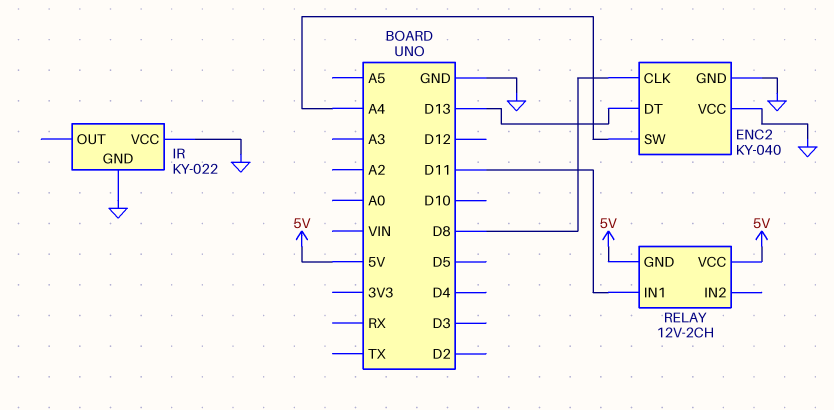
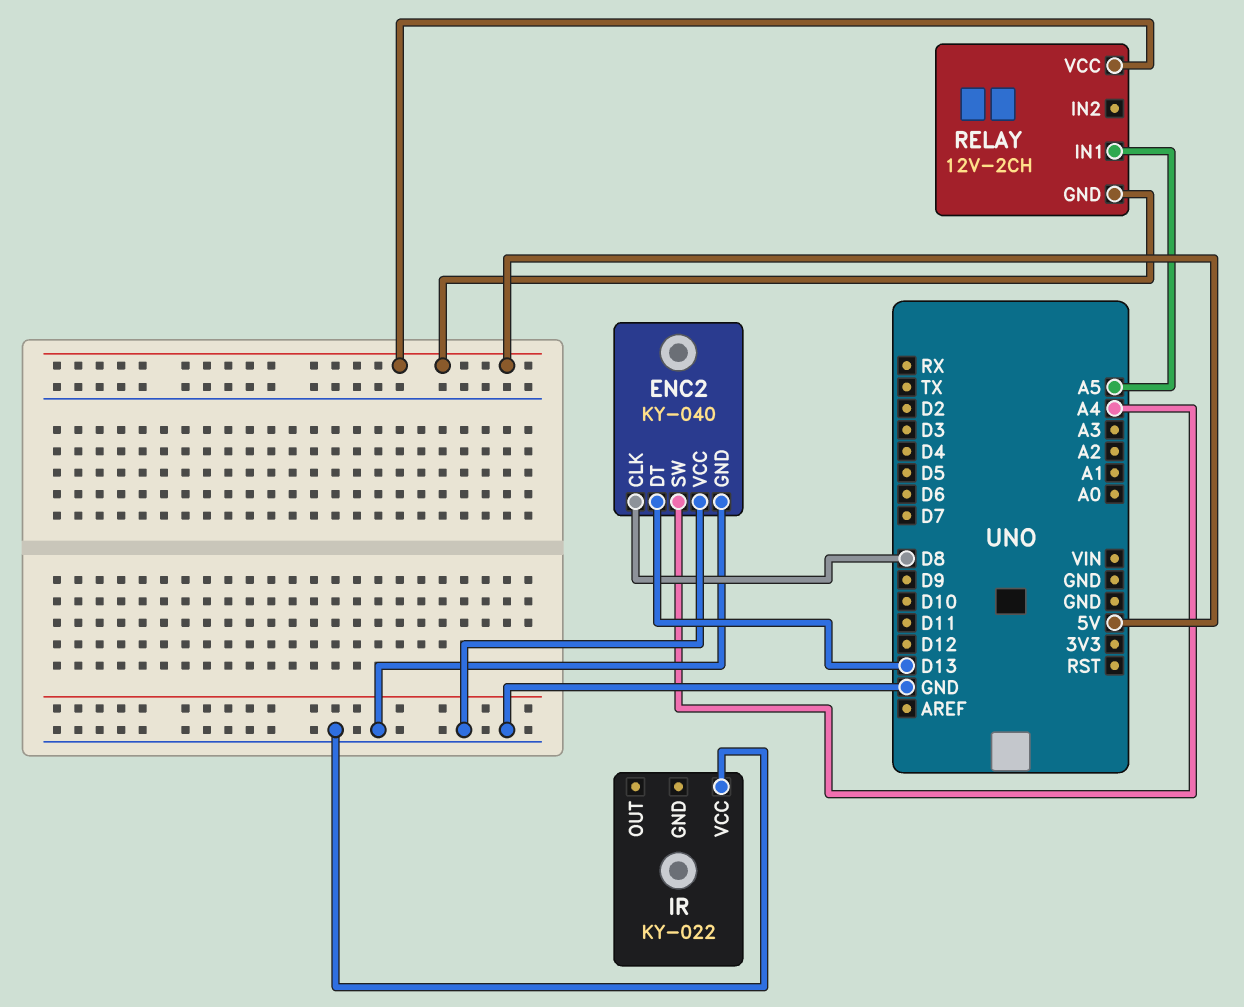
IR pin GND: GND -> none
RELAY pin IN1: D11 -> A5

